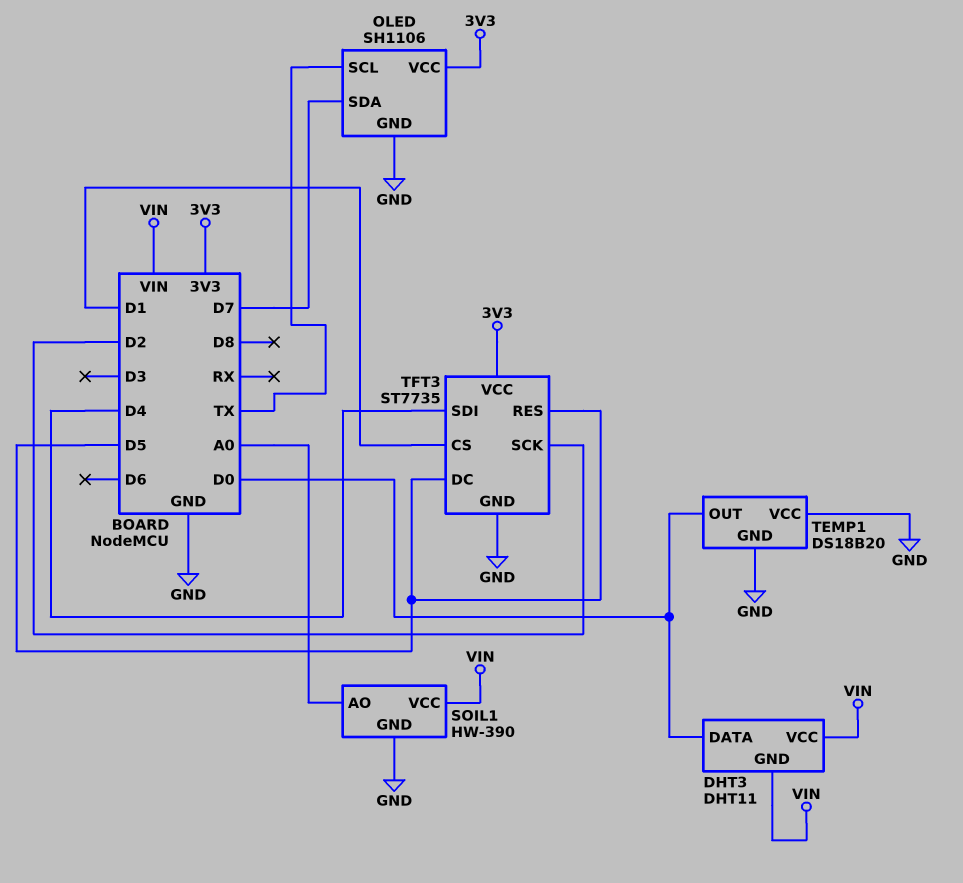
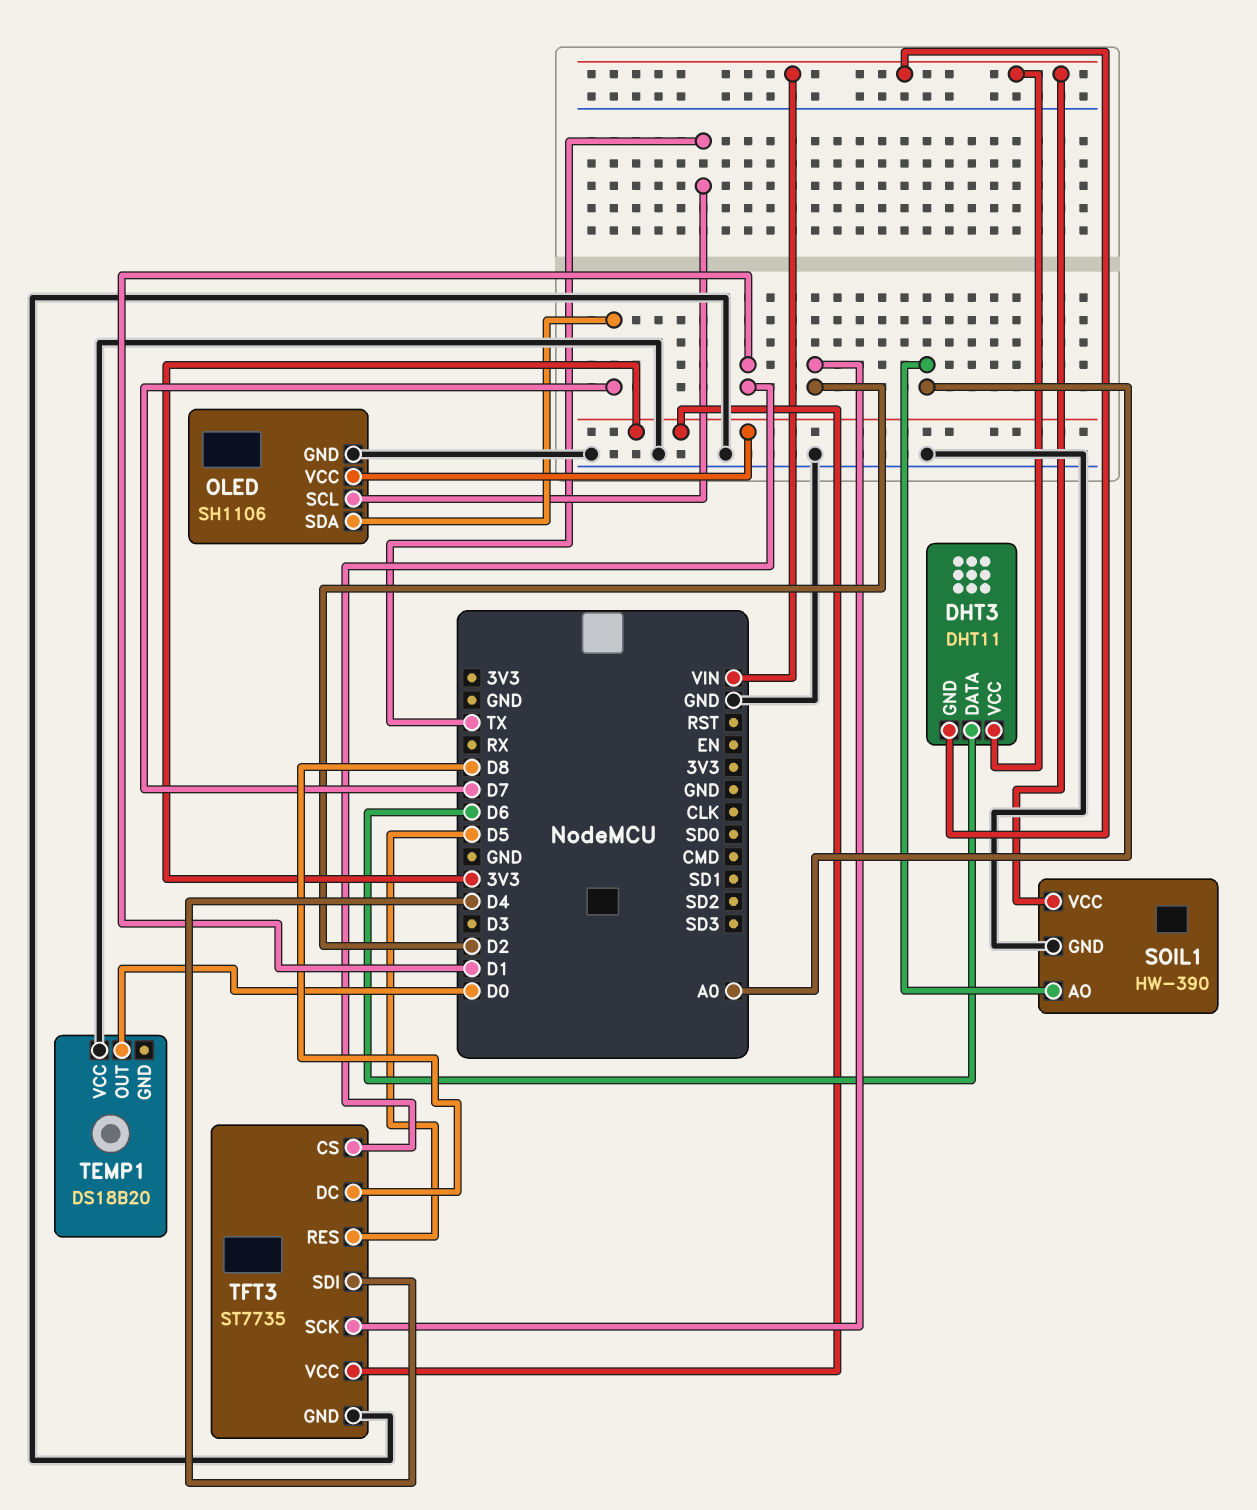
DHT3 pin DATA: D0 -> D6
TEMP1 pin GND: GND -> none
TFT3 pin DC: D5 -> D8

